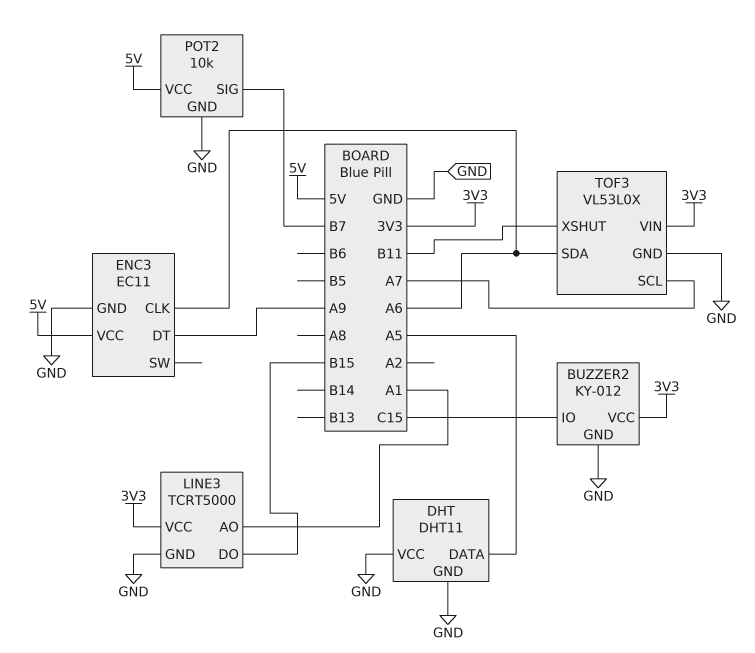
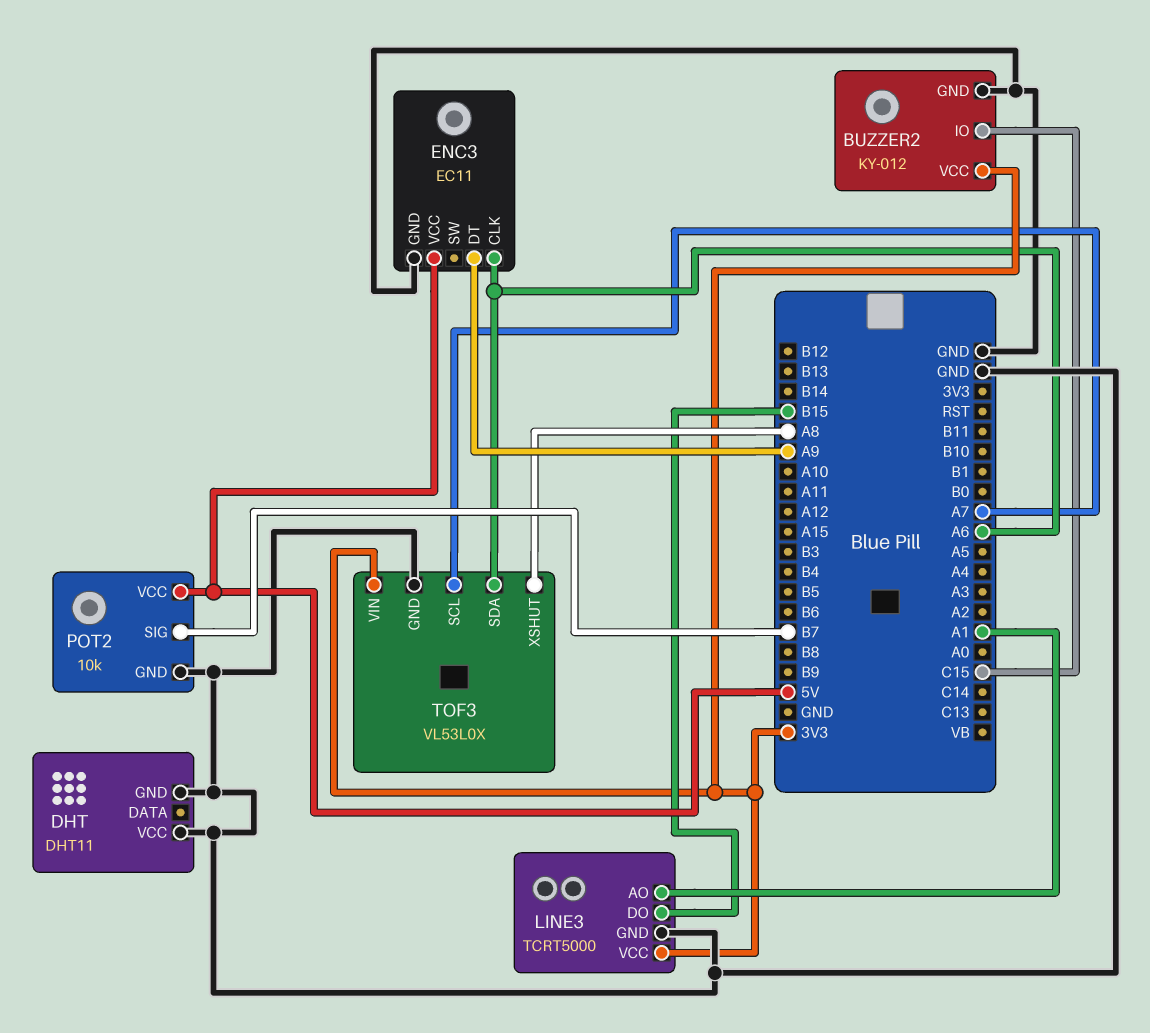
DHT pin DATA: A5 -> none
TOF3 pin XSHUT: B11 -> A8

